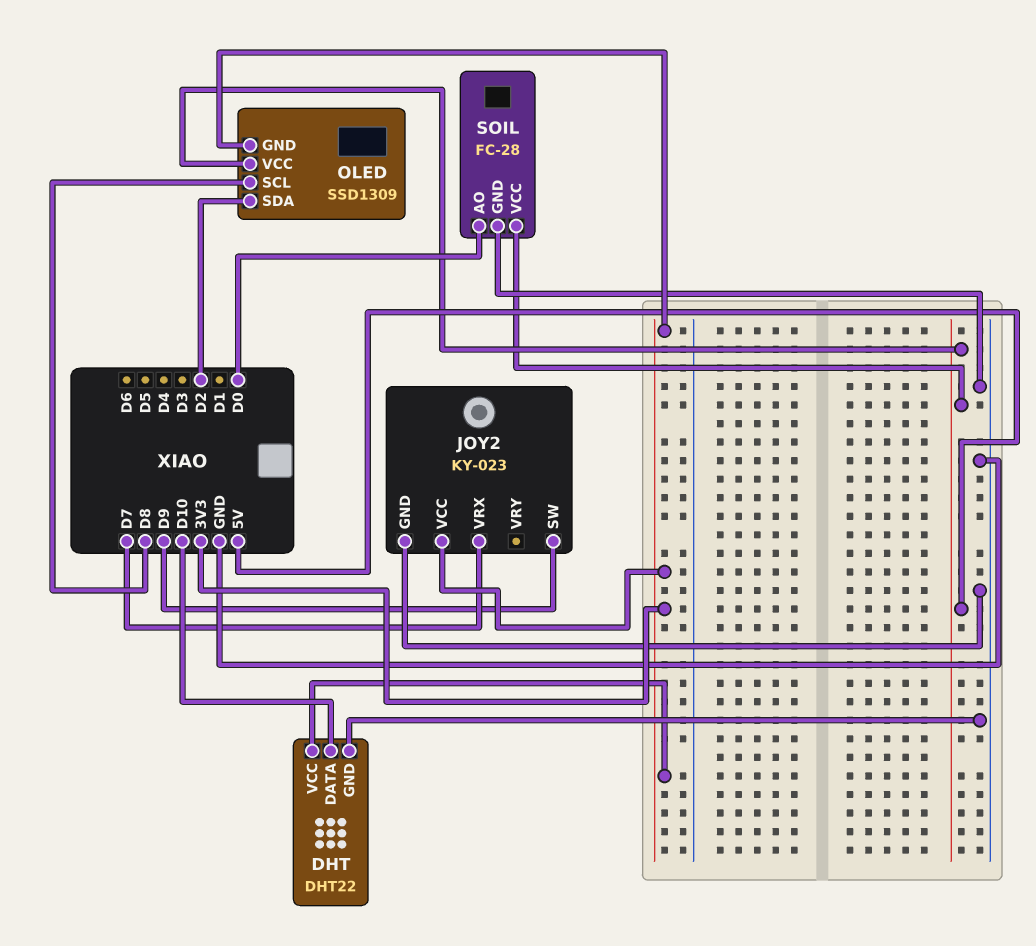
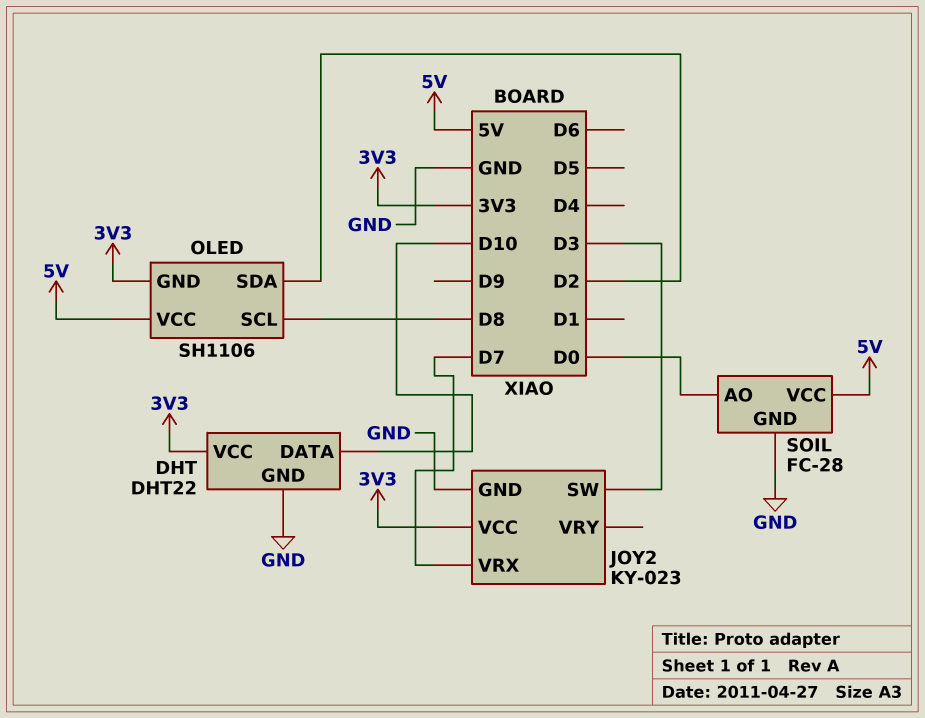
JOY2 pin SW: D9 -> D3
OLED: SSD1309 -> SH1106

